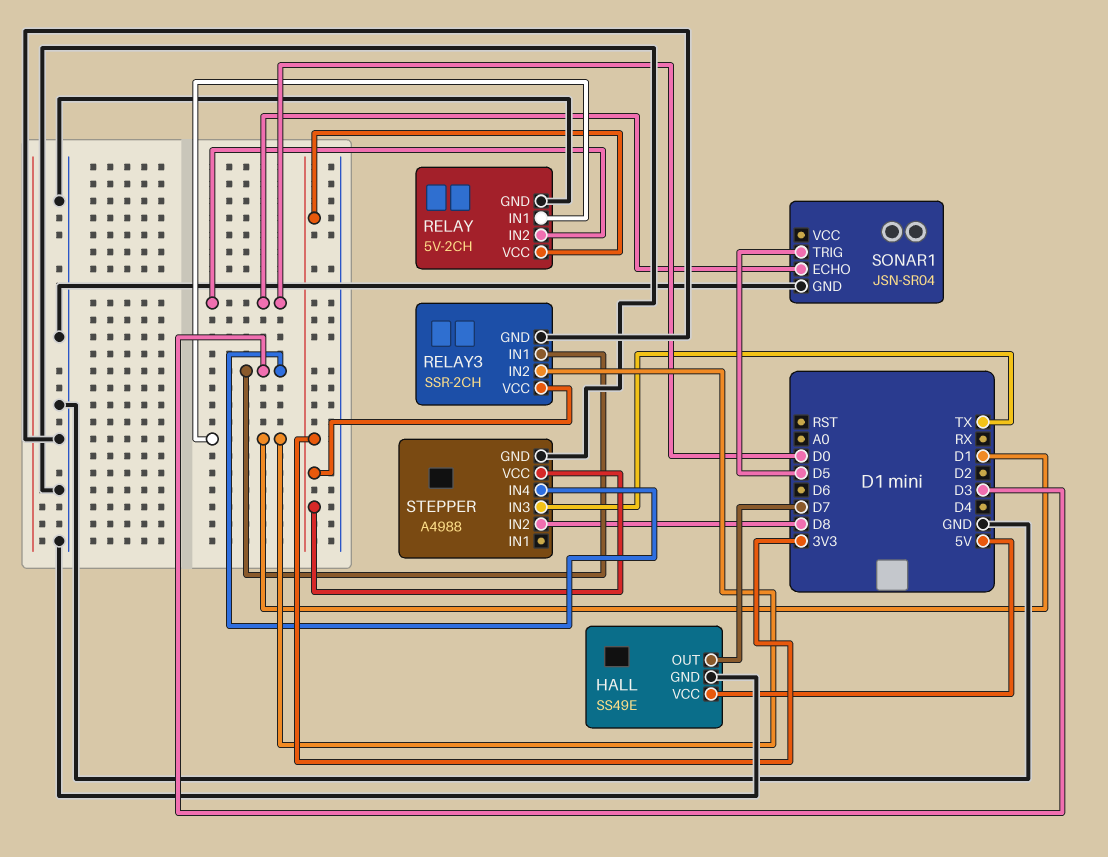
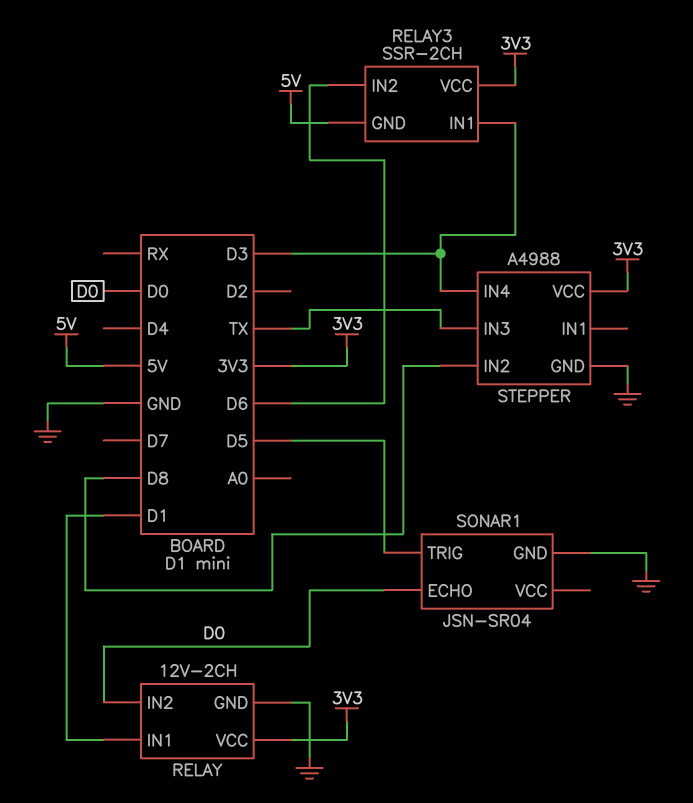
HALL: SS49E -> none
HALL pin GND: GND -> none
HALL pin OUT: D7 -> none
HALL pin VCC: 5V -> none
RELAY: 5V-2CH -> 12V-2CH
RELAY3 pin GND: GND -> 5V
RELAY3 pin IN2: D1 -> D6

